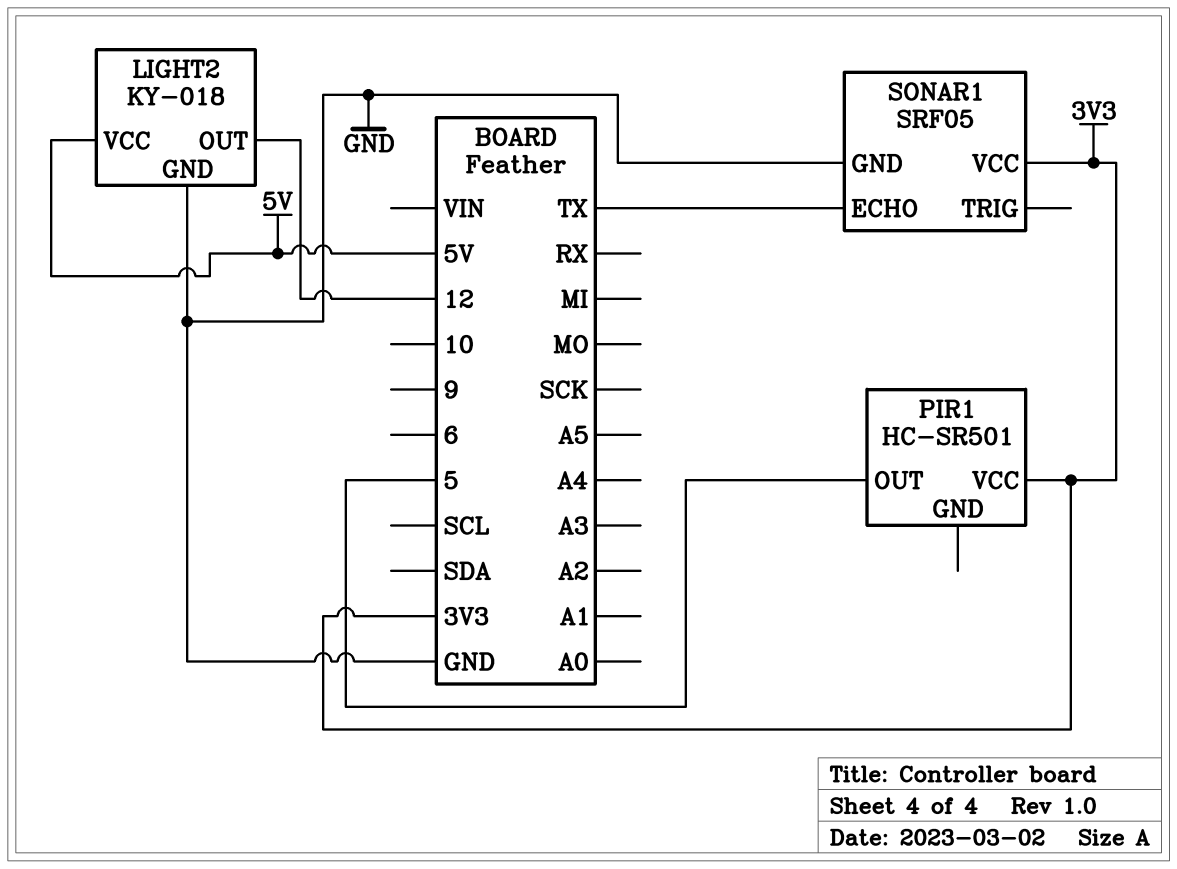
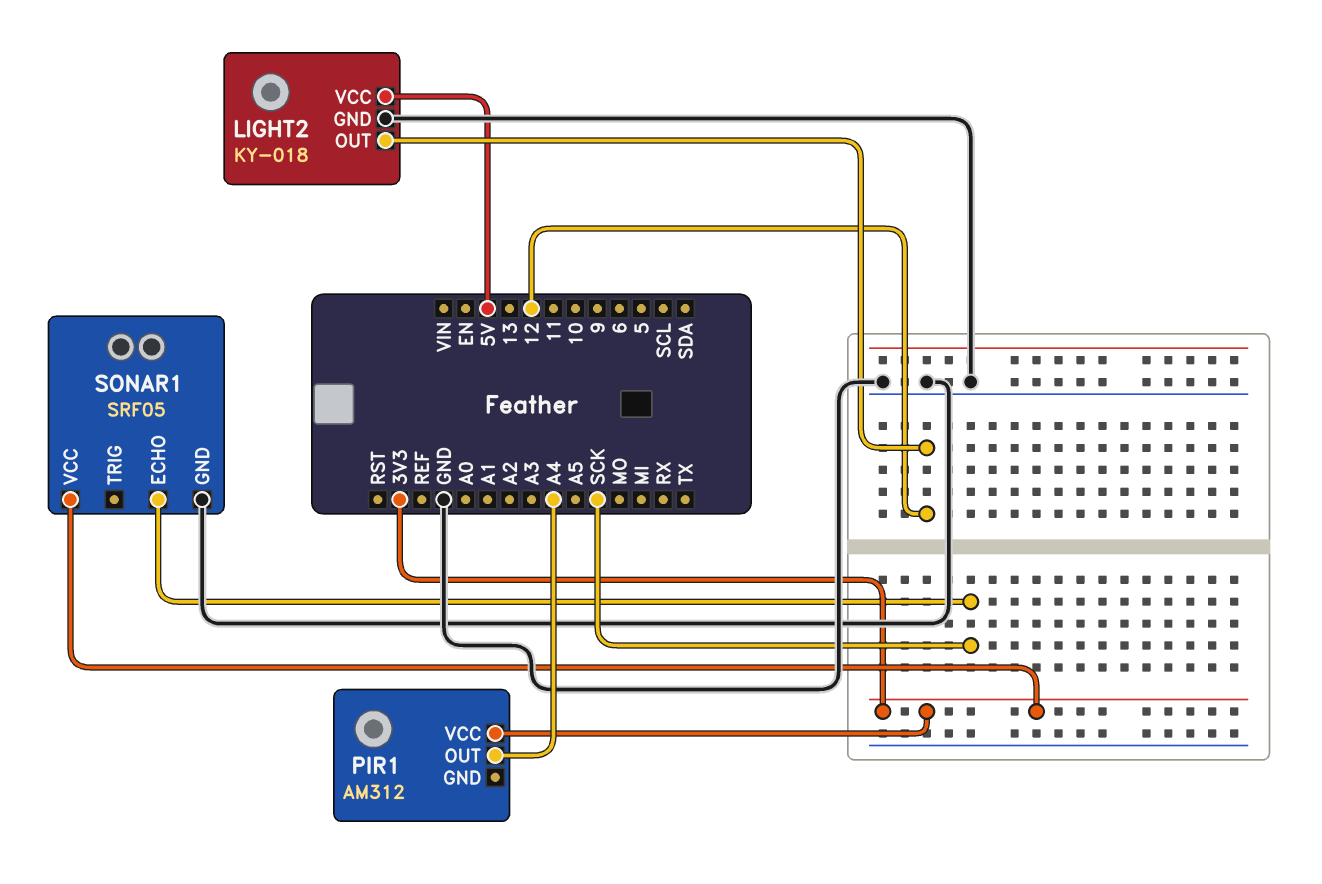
PIR1: HC-SR501 -> AM312
PIR1 pin OUT: 5 -> A4
SONAR1 pin ECHO: TX -> SCK

